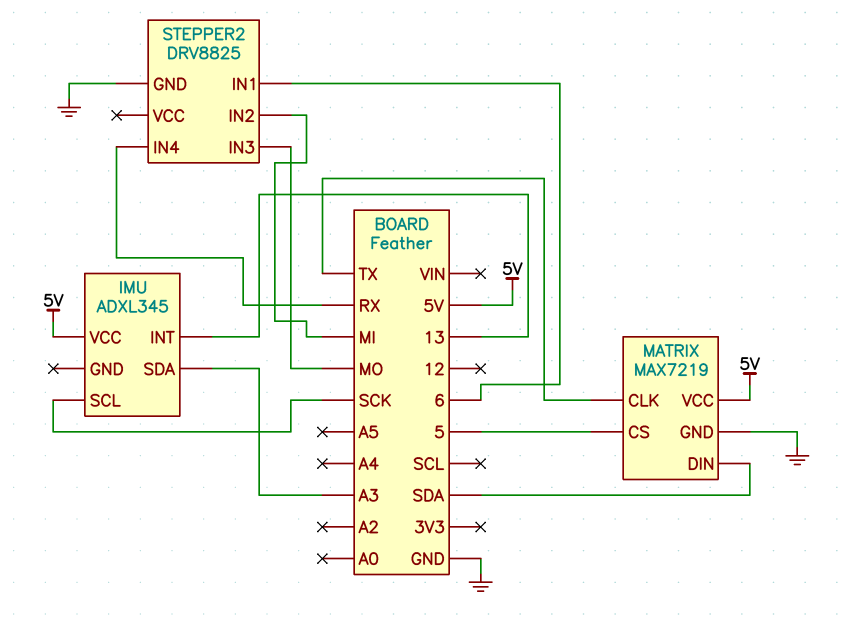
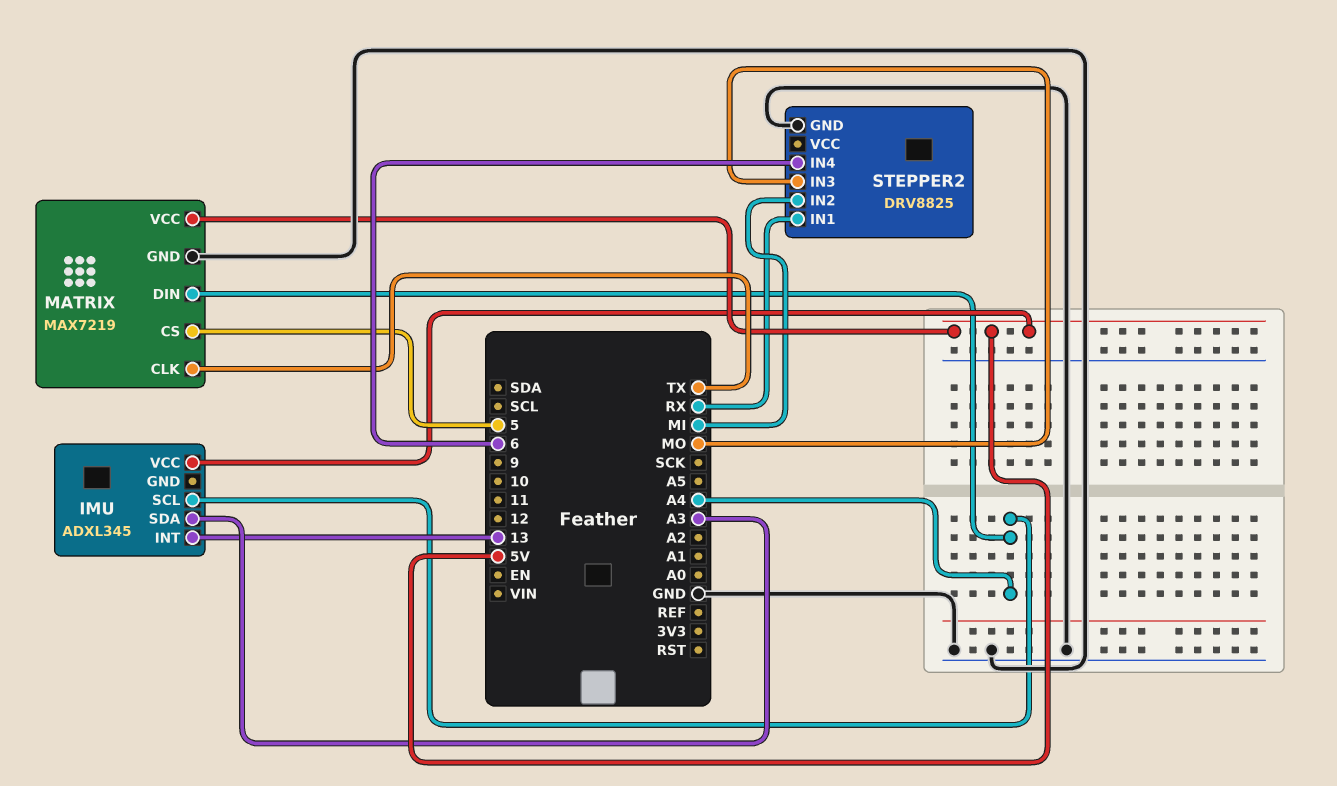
IMU pin SCL: SCK -> A4
MATRIX pin DIN: SDA -> A4
STEPPER2 pin IN1: 6 -> RX
STEPPER2 pin IN4: RX -> 6

